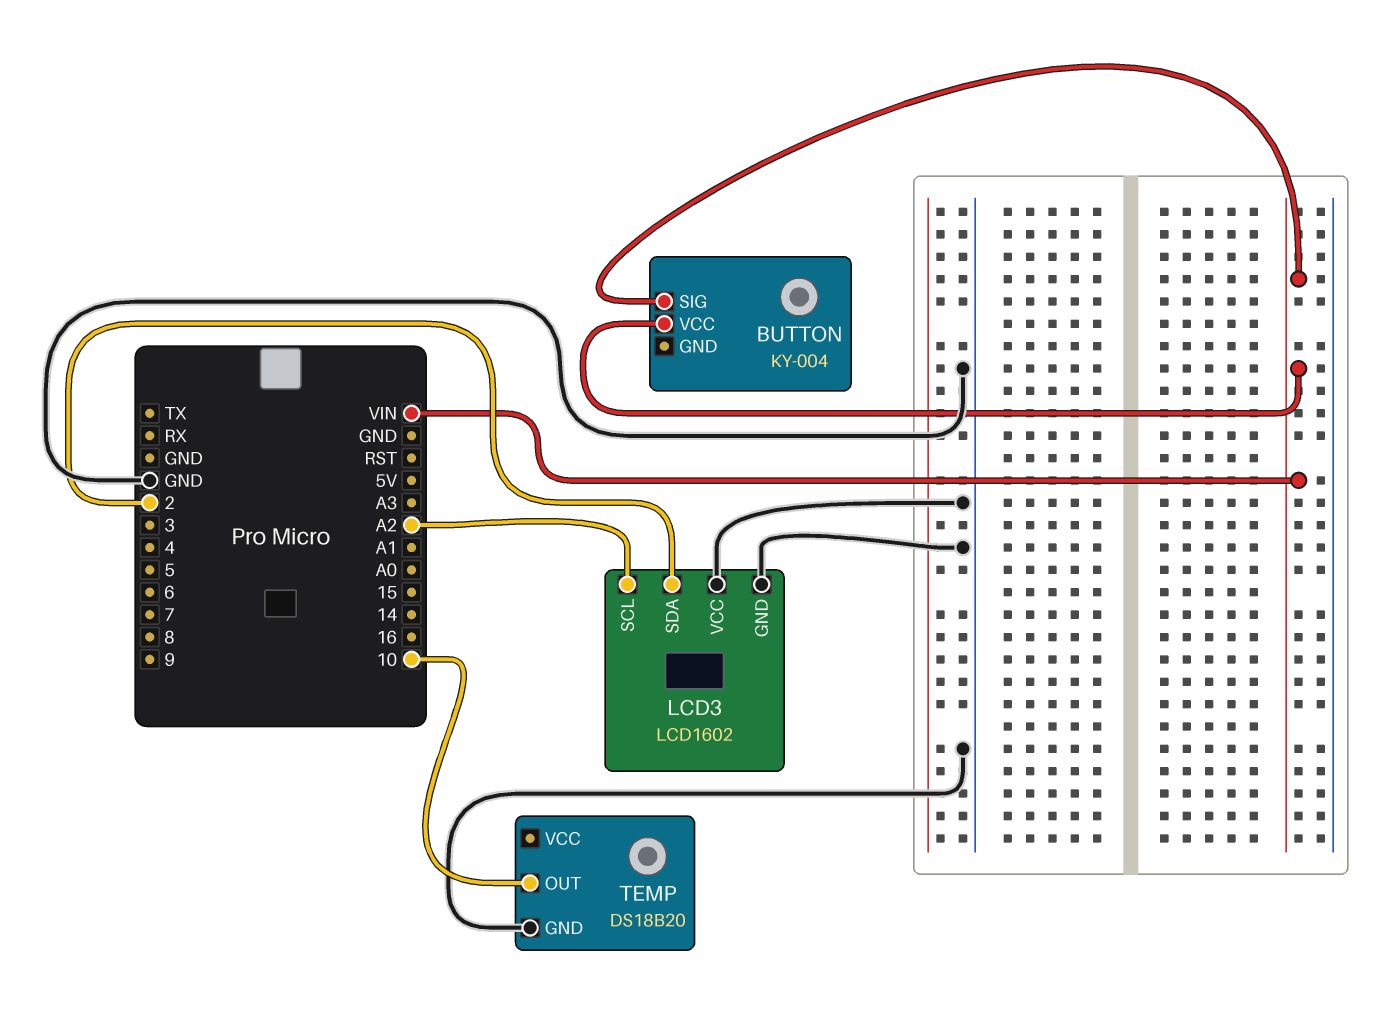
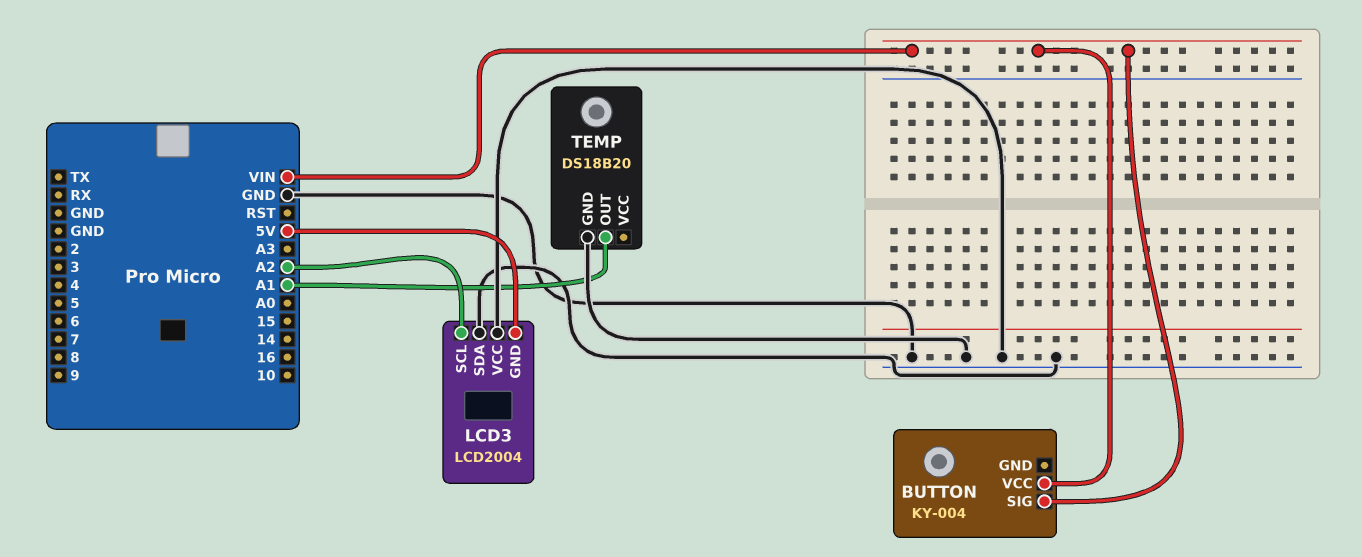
LCD3: LCD1602 -> LCD2004
LCD3 pin GND: GND -> 5V
LCD3 pin SDA: 2 -> GND
TEMP pin OUT: 10 -> A1

